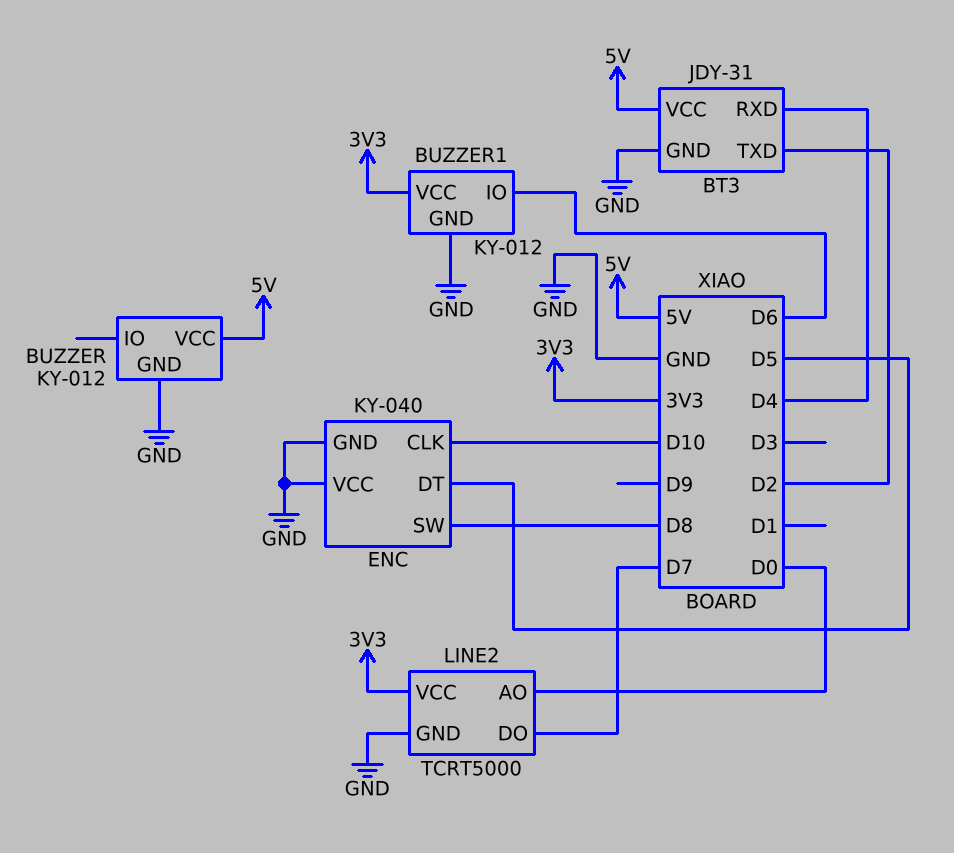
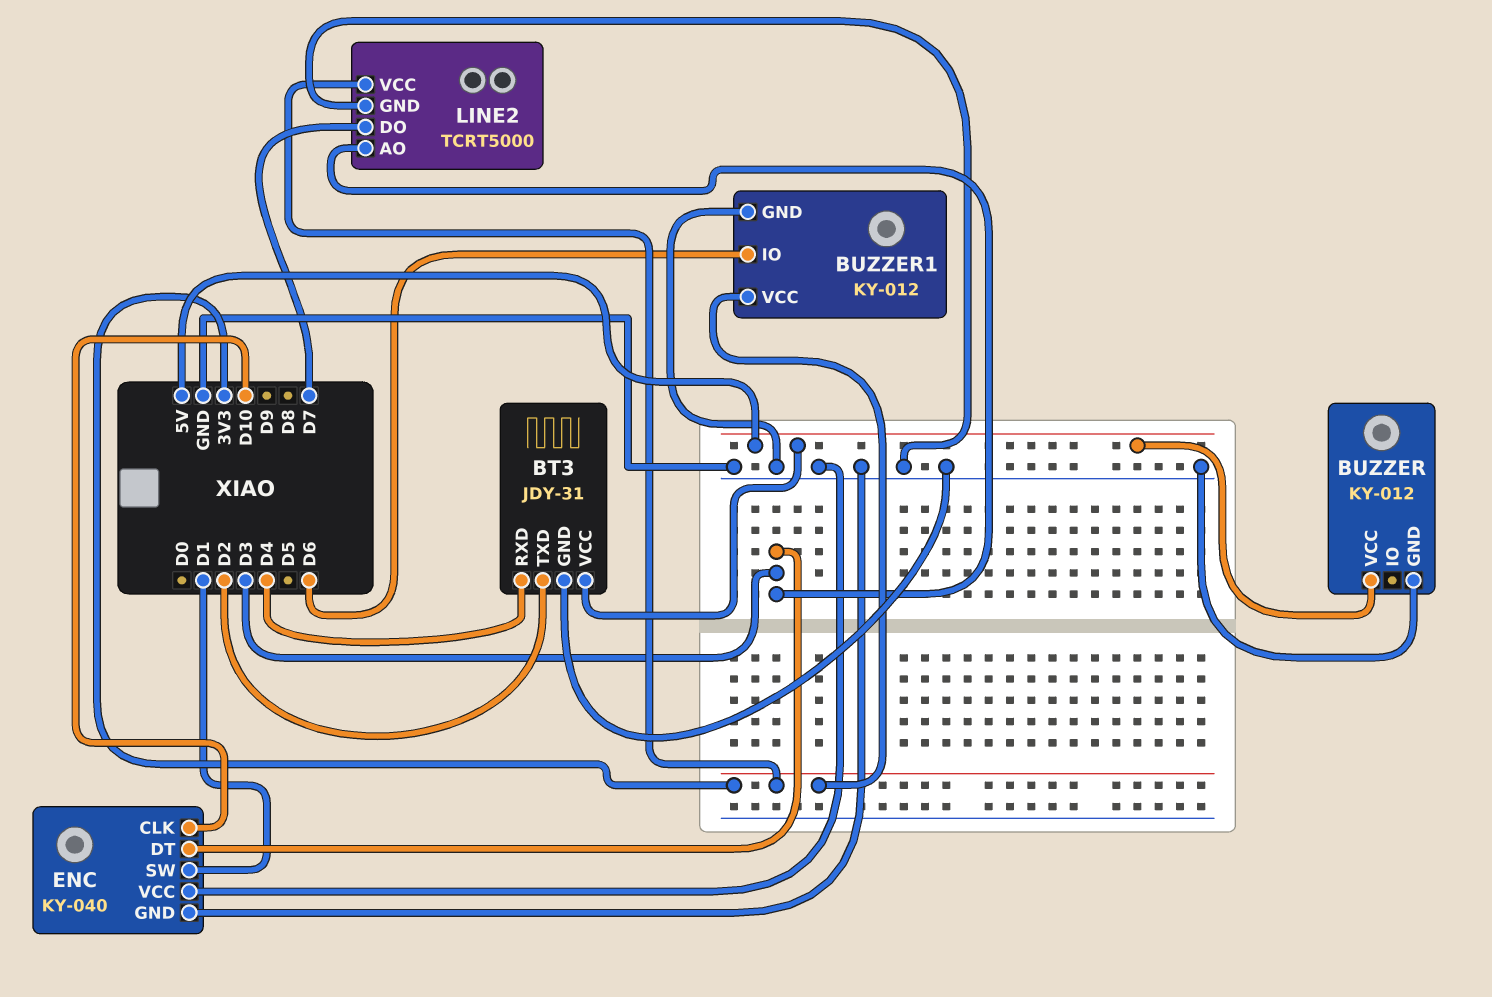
ENC pin DT: D5 -> D3
ENC pin SW: D8 -> D1
LINE2 pin AO: D0 -> D3

